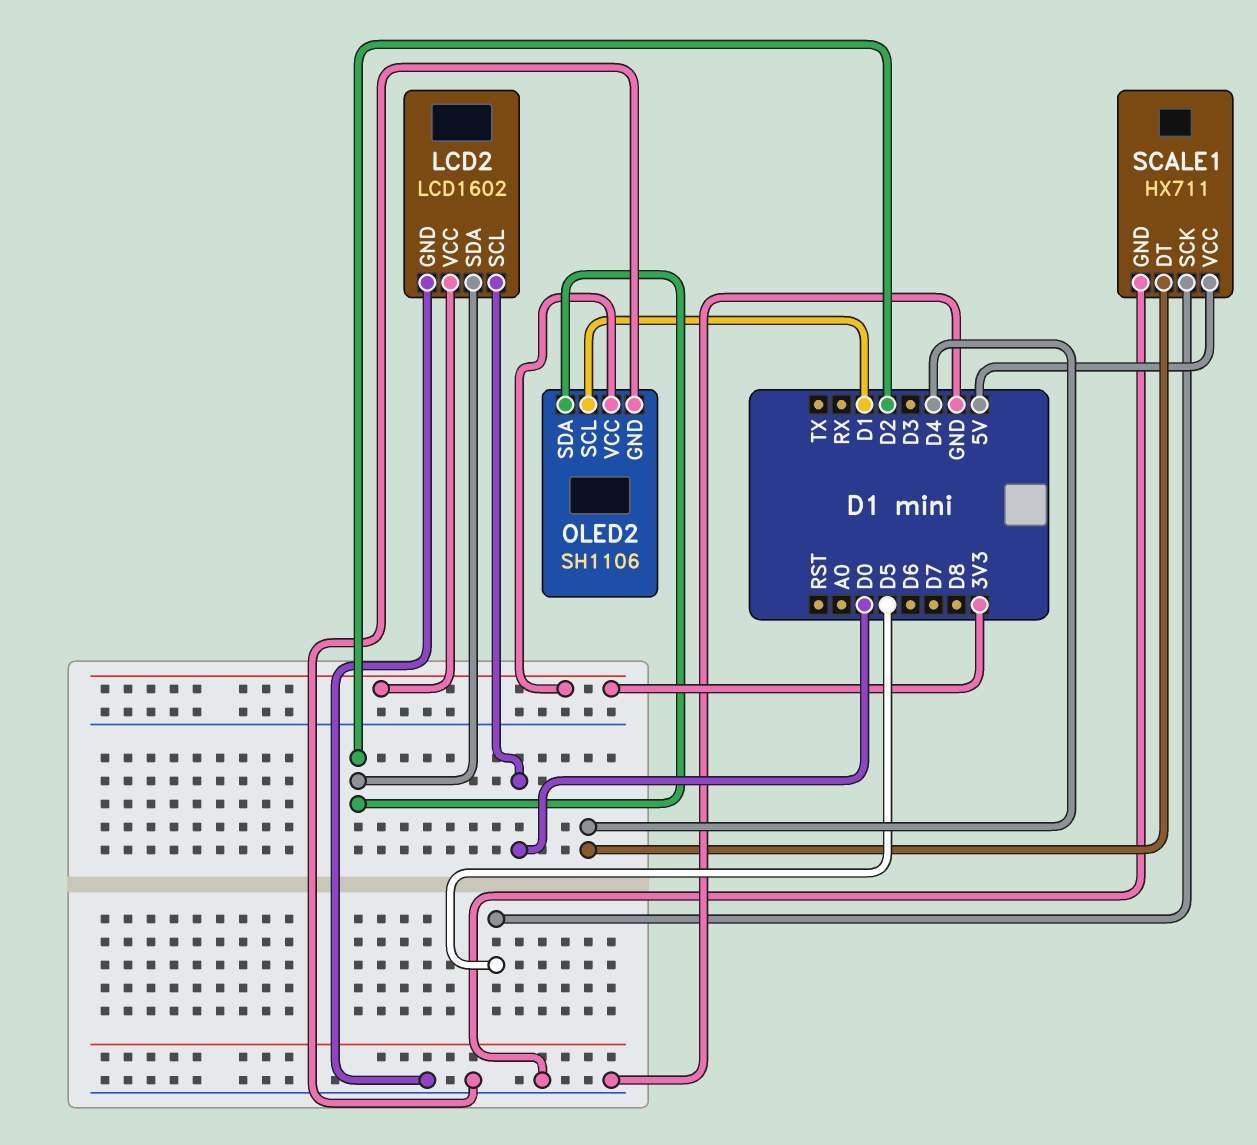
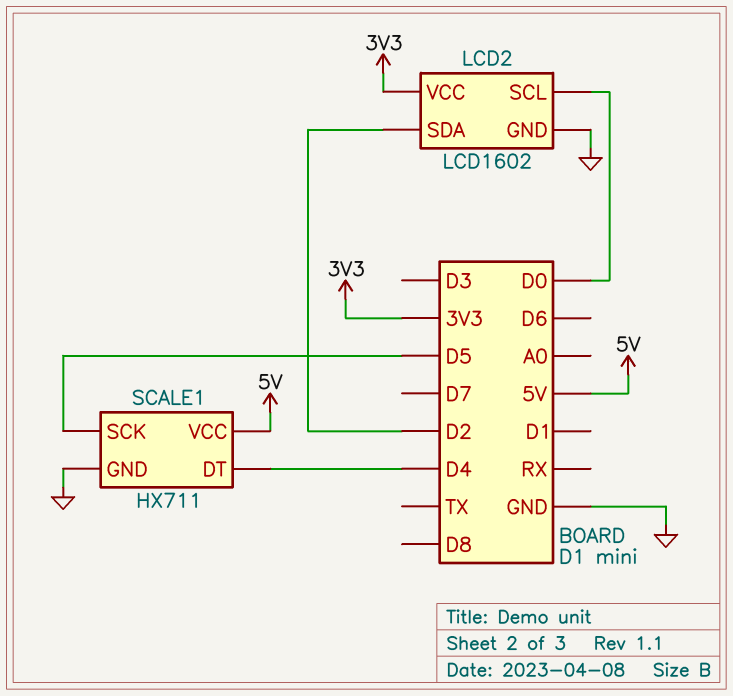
OLED2: SH1106 -> none
OLED2 pin GND: GND -> none
OLED2 pin SCL: D1 -> none
OLED2 pin SDA: D2 -> none
OLED2 pin VCC: 3V3 -> none

